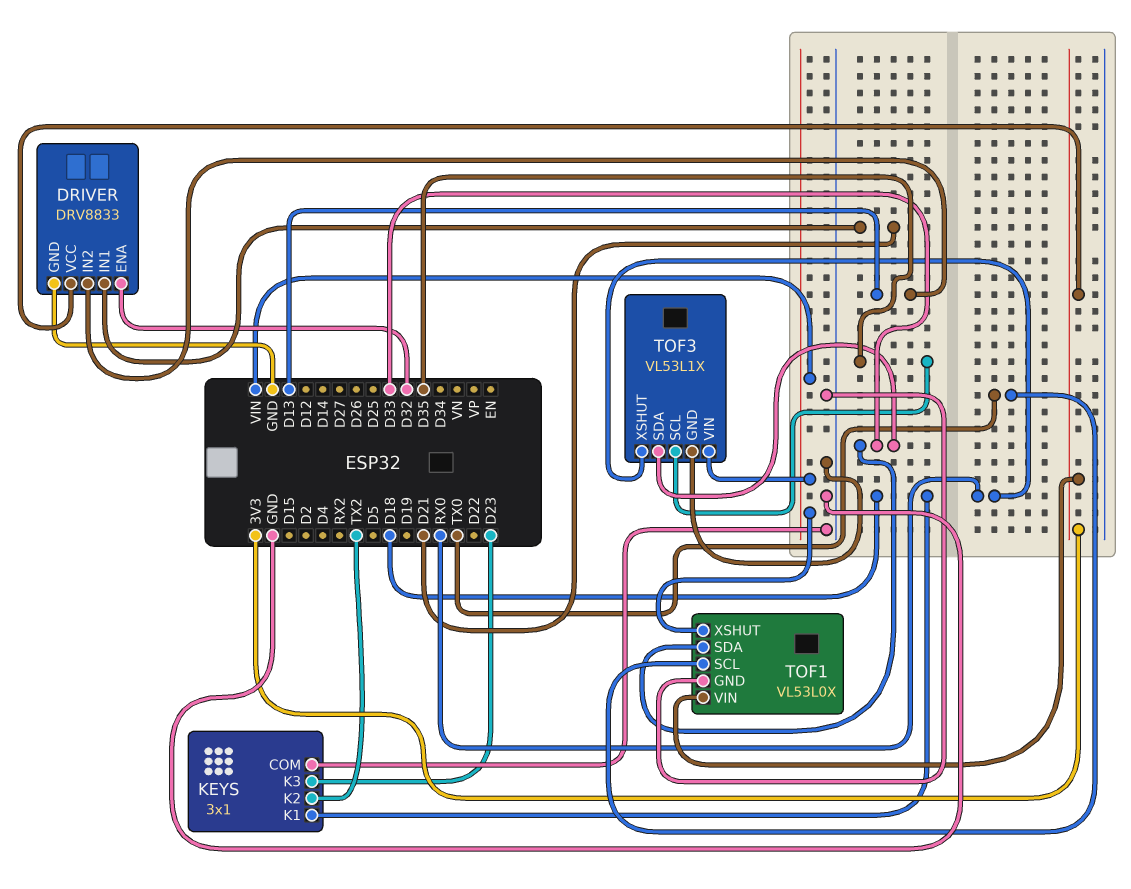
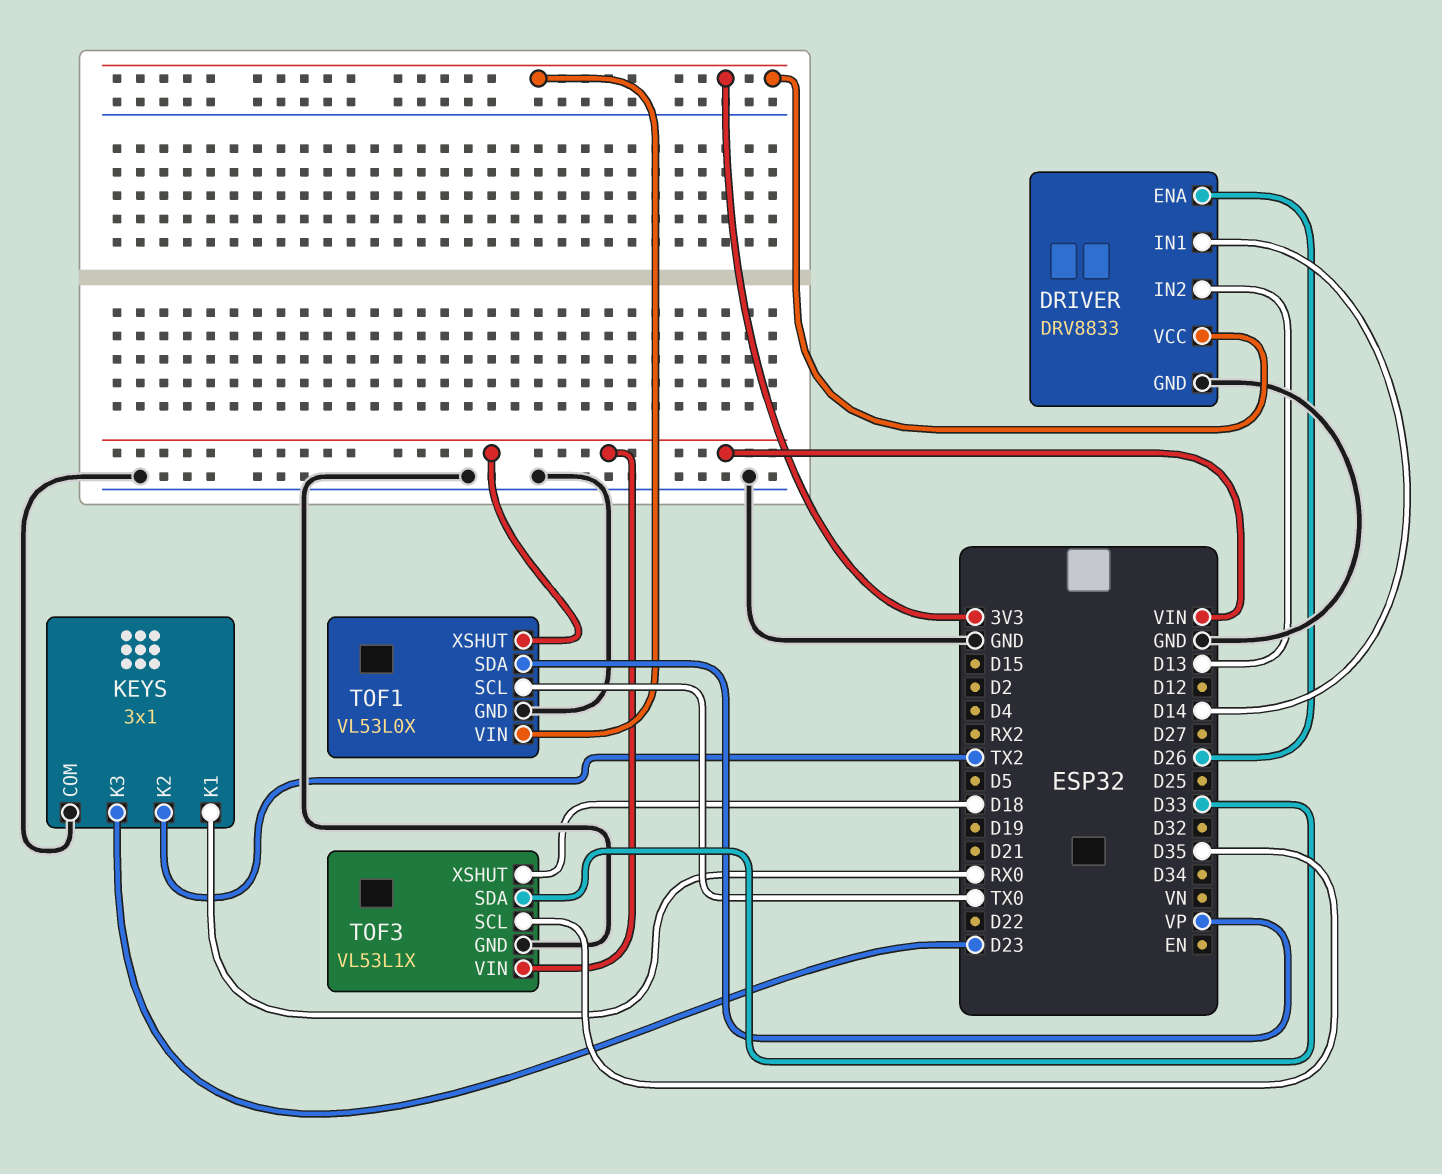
DRIVER pin ENA: D32 -> D26
DRIVER pin IN1: D21 -> D14
KEYS pin K1: D18 -> RX0
TOF1 pin SDA: D33 -> VP
TOF3 pin XSHUT: RX0 -> D18

